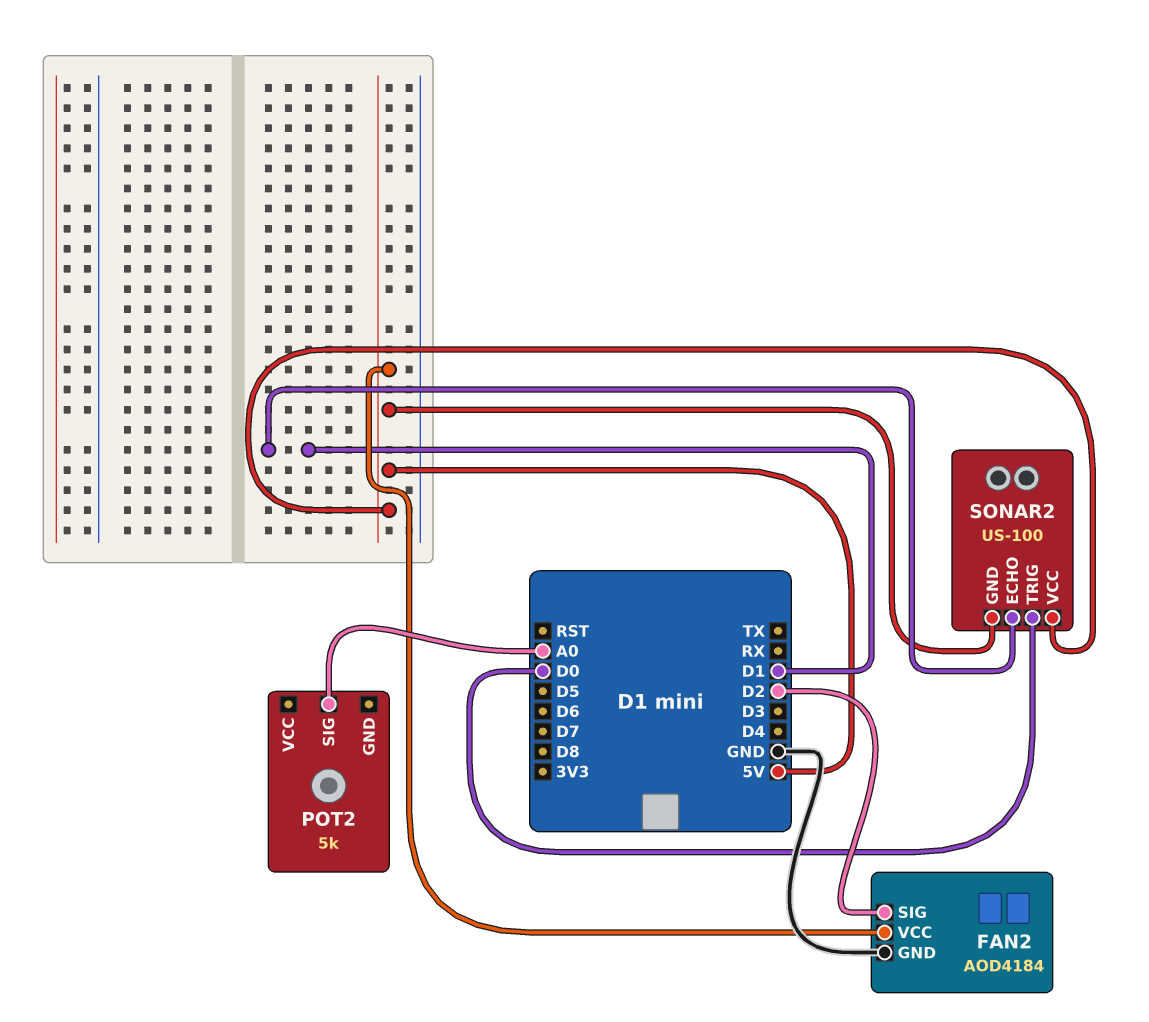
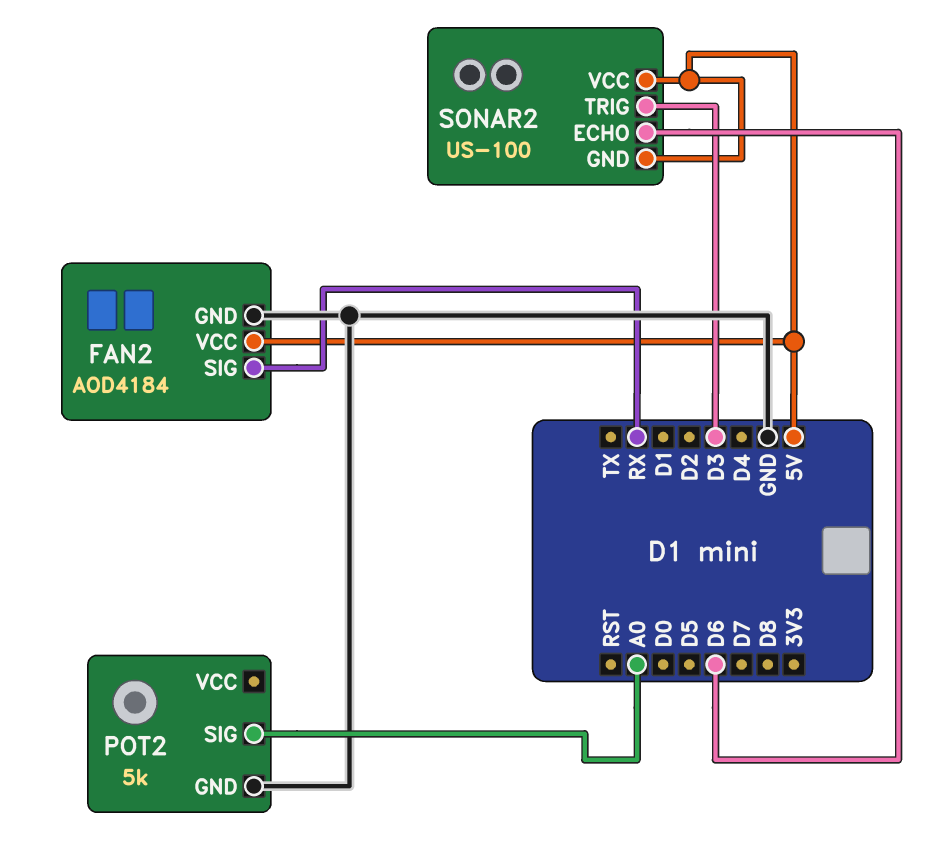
FAN2 pin SIG: D2 -> RX
POT2 pin GND: none -> GND
SONAR2 pin ECHO: D1 -> D6
SONAR2 pin TRIG: D0 -> D3

